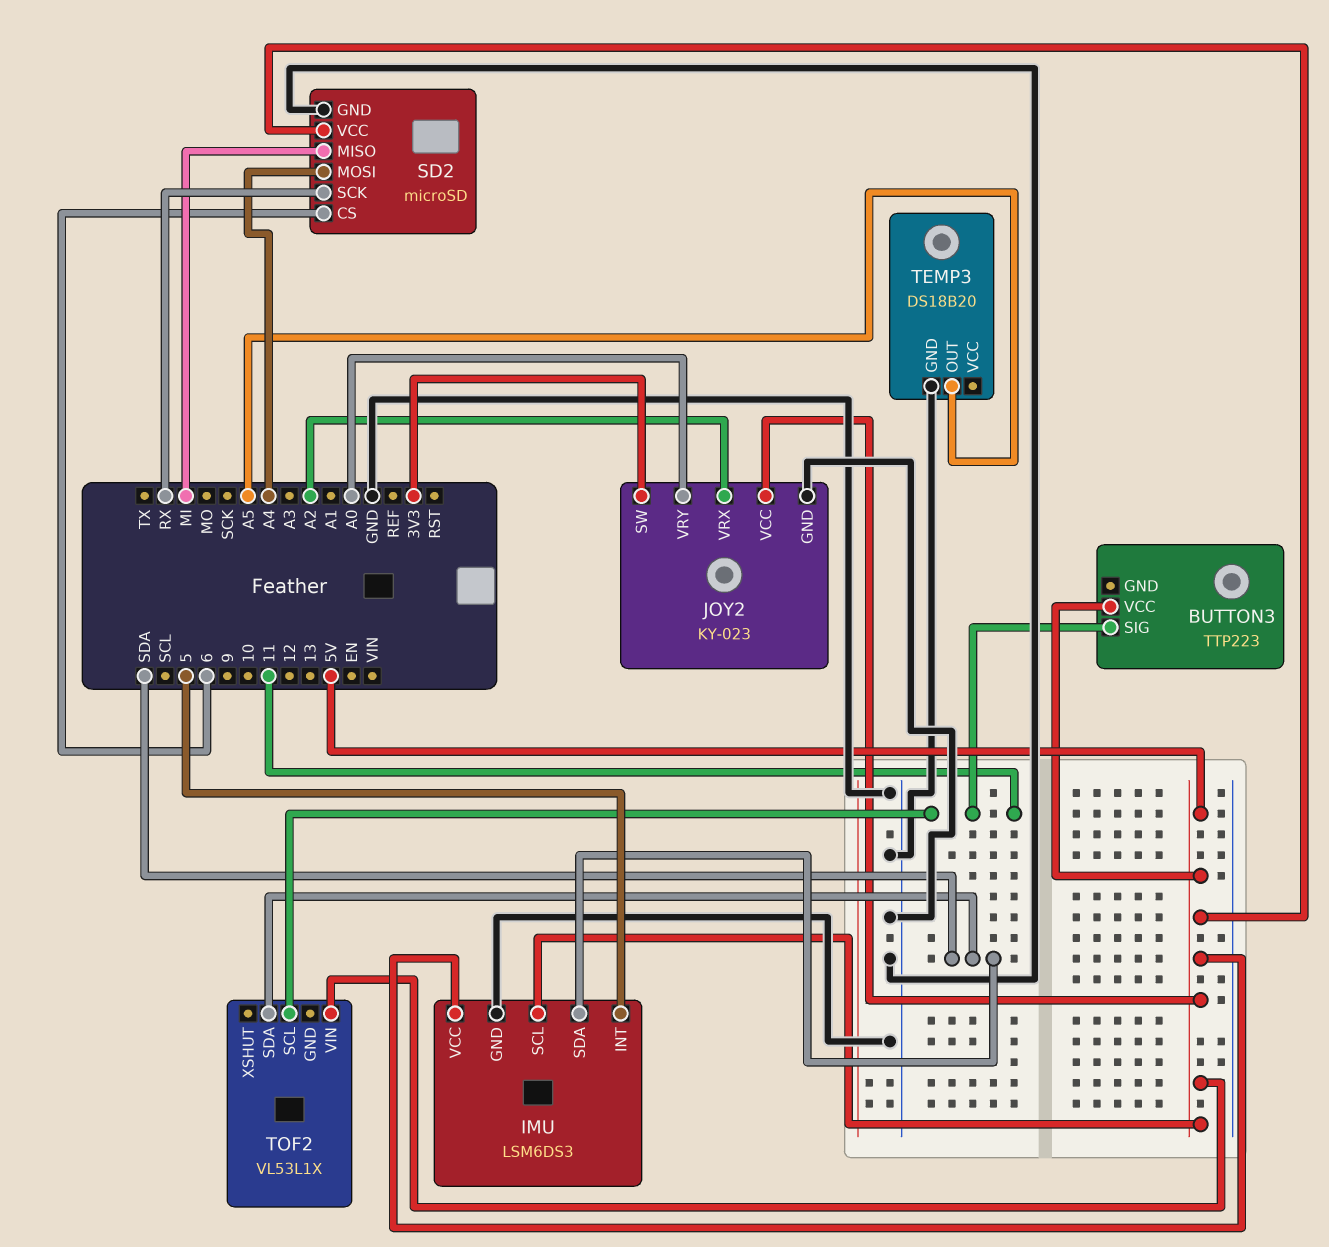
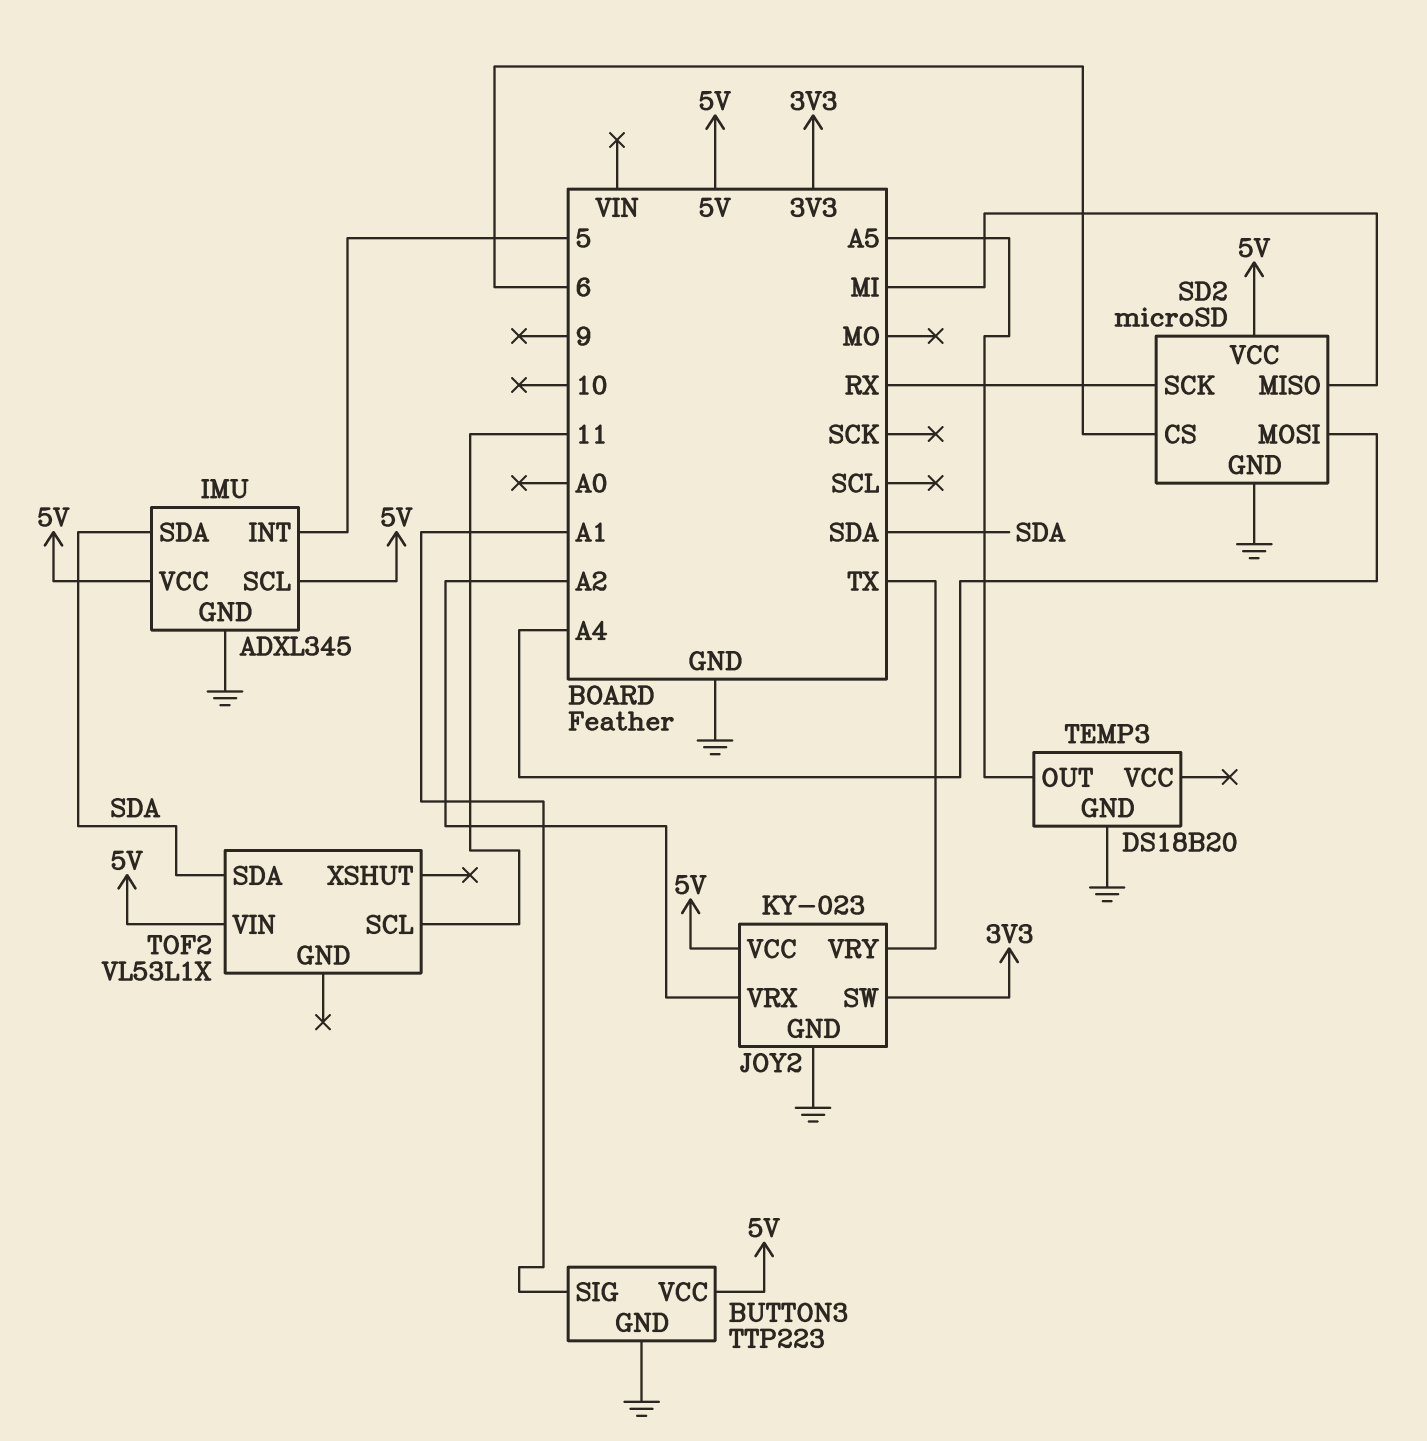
BUTTON3 pin GND: none -> GND
BUTTON3 pin SIG: 11 -> A1
IMU: LSM6DS3 -> ADXL345
JOY2 pin VRY: A0 -> TX

